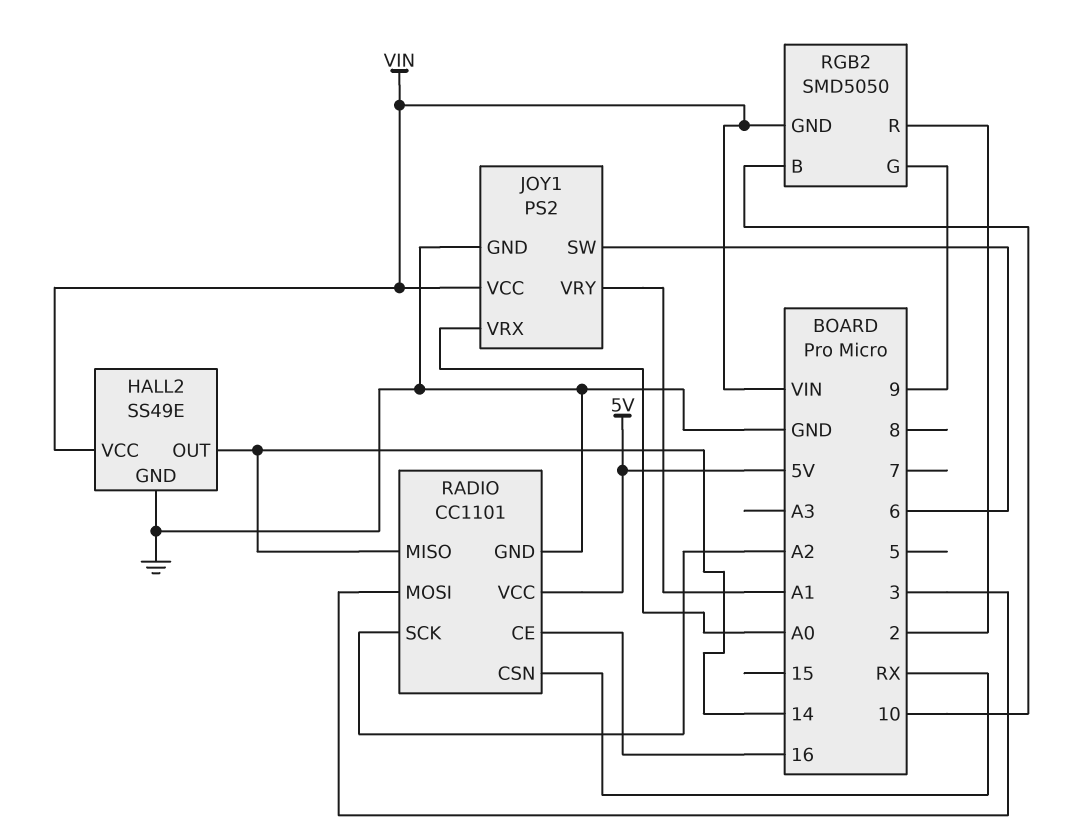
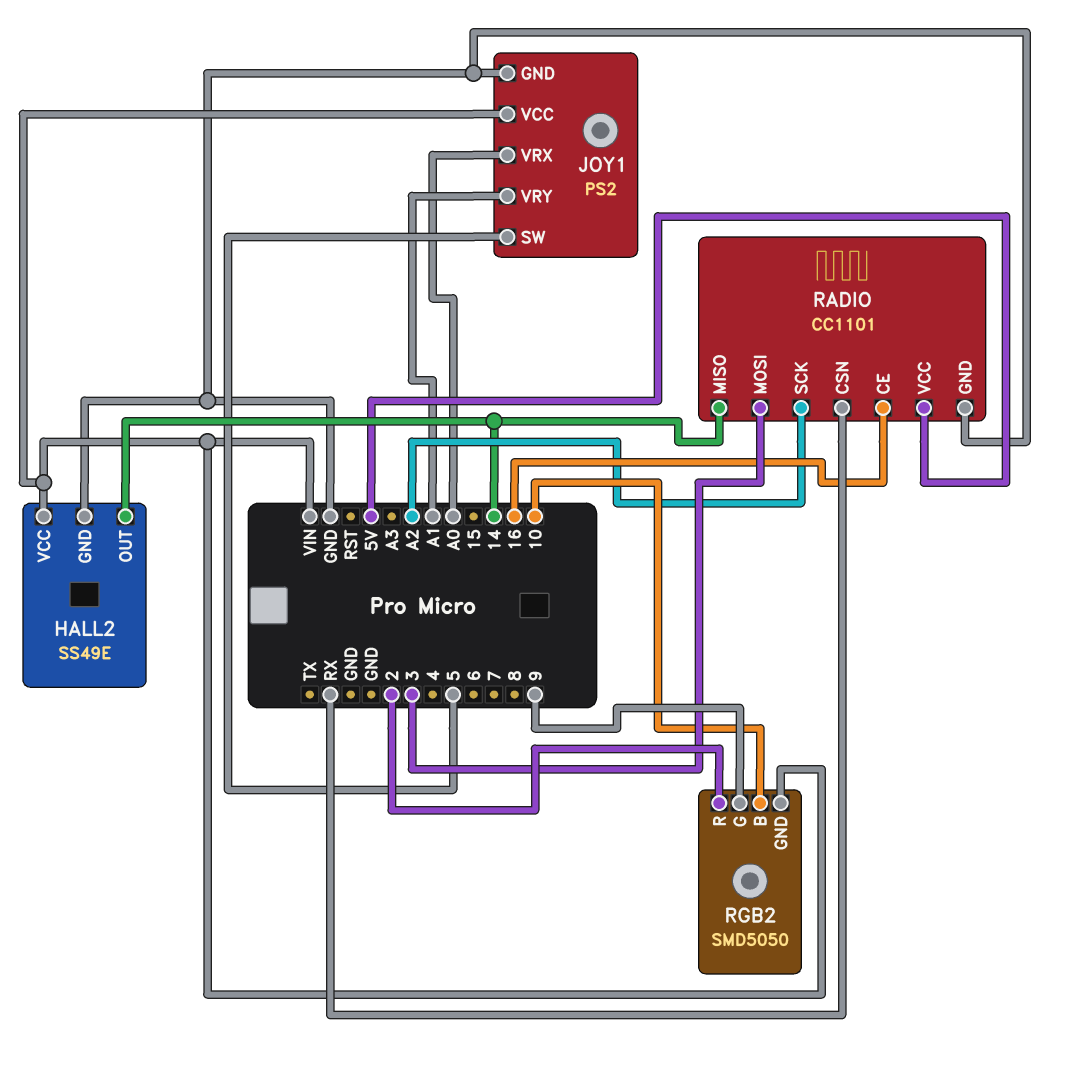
JOY1 pin SW: 6 -> 5

